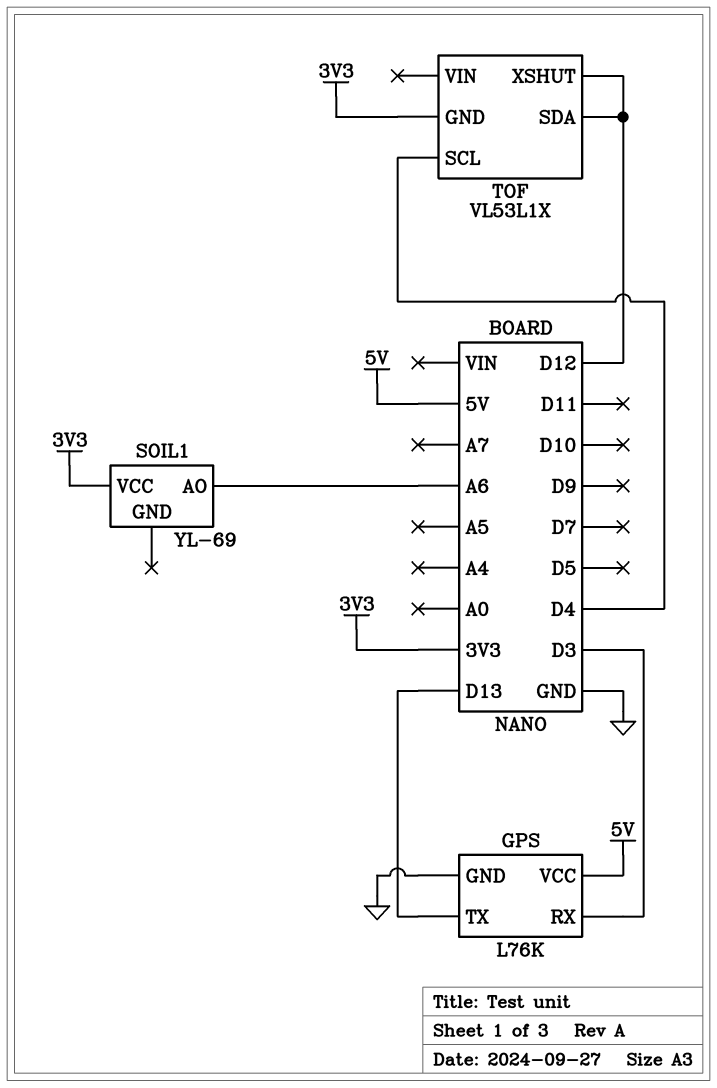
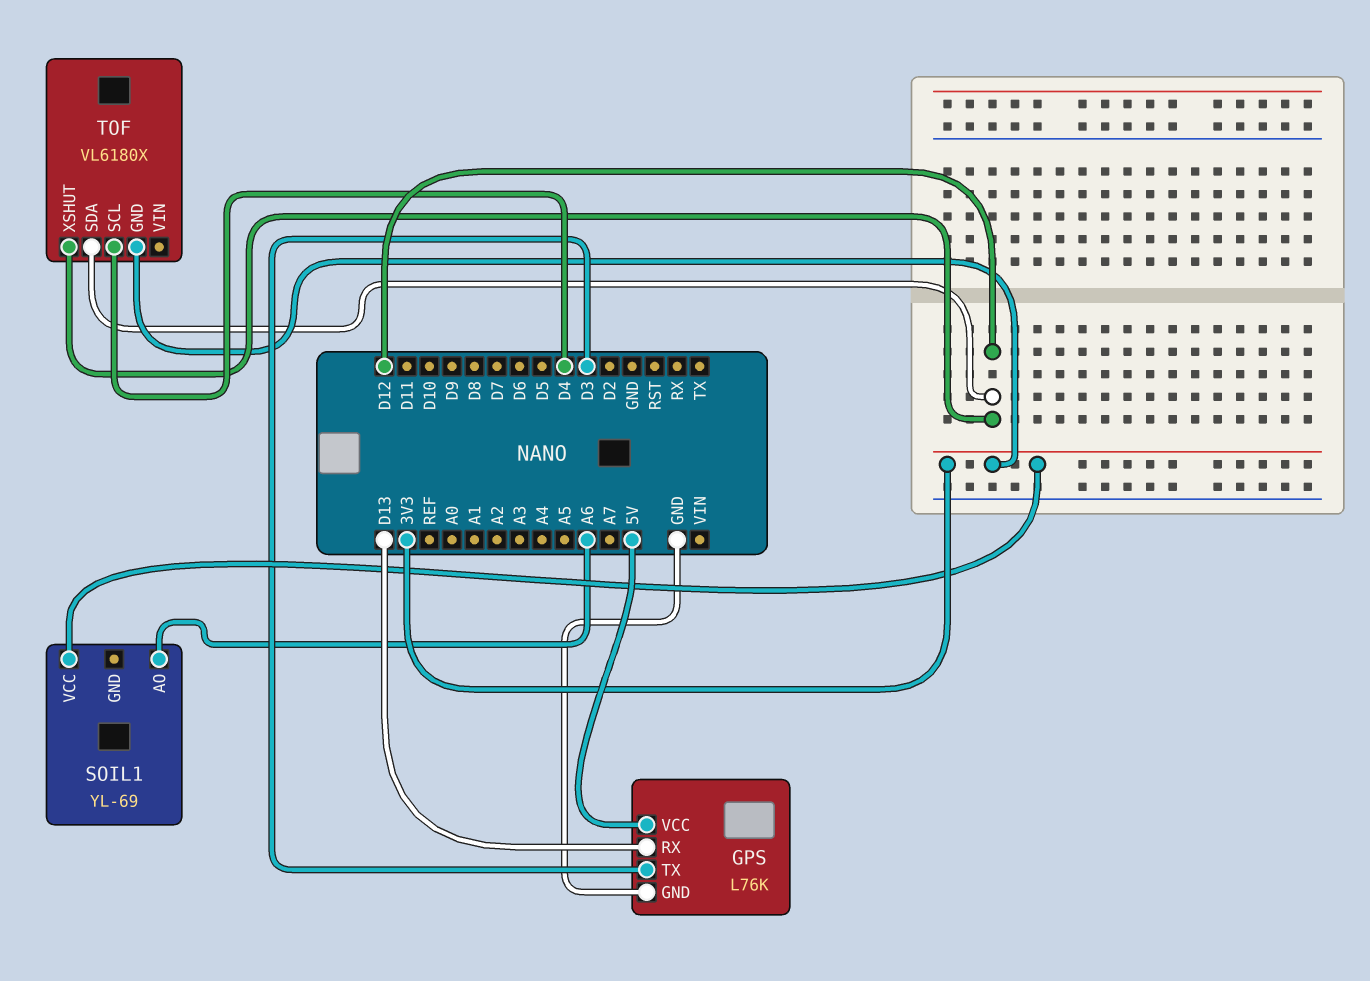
GPS pin RX: D3 -> D13
GPS pin TX: D13 -> D3
TOF: VL53L1X -> VL6180X

